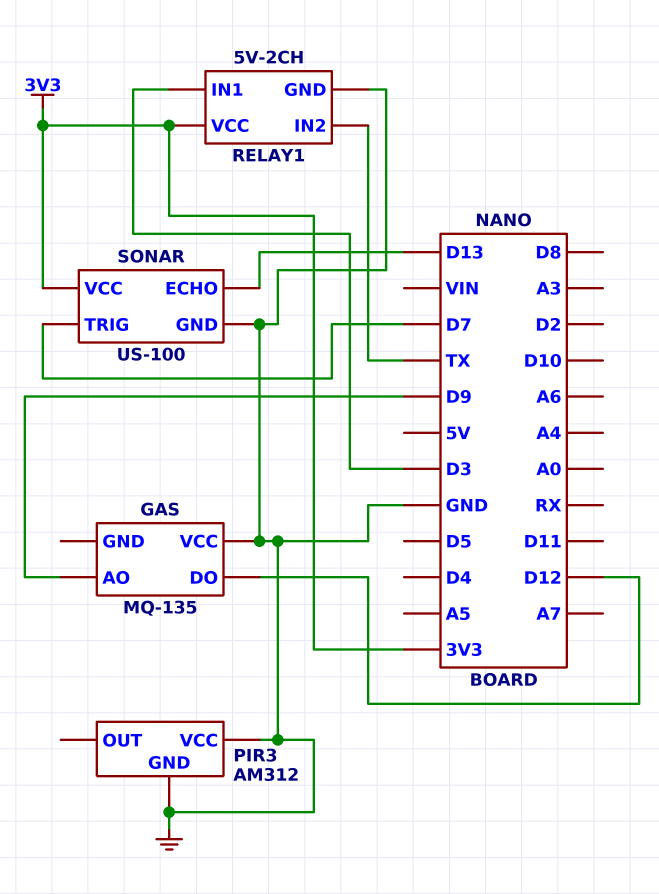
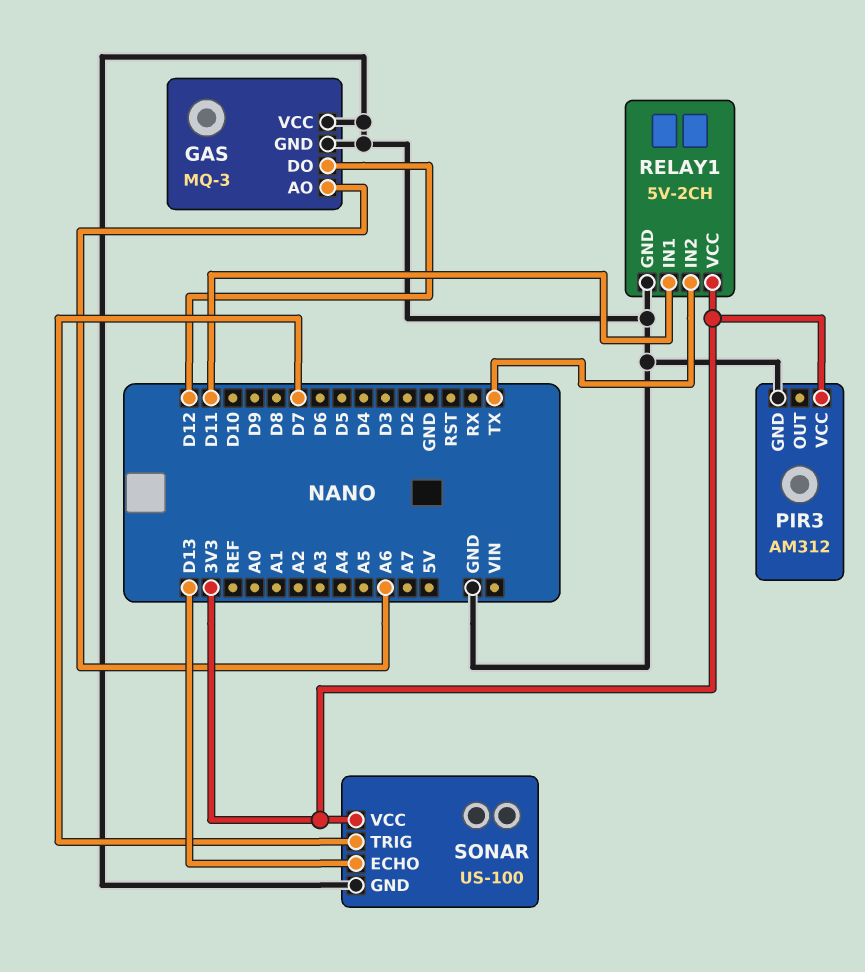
GAS: MQ-135 -> MQ-3
GAS pin AO: D9 -> A6
GAS pin GND: none -> GND
PIR3 pin VCC: GND -> 3V3
RELAY1 pin IN1: D3 -> D11

